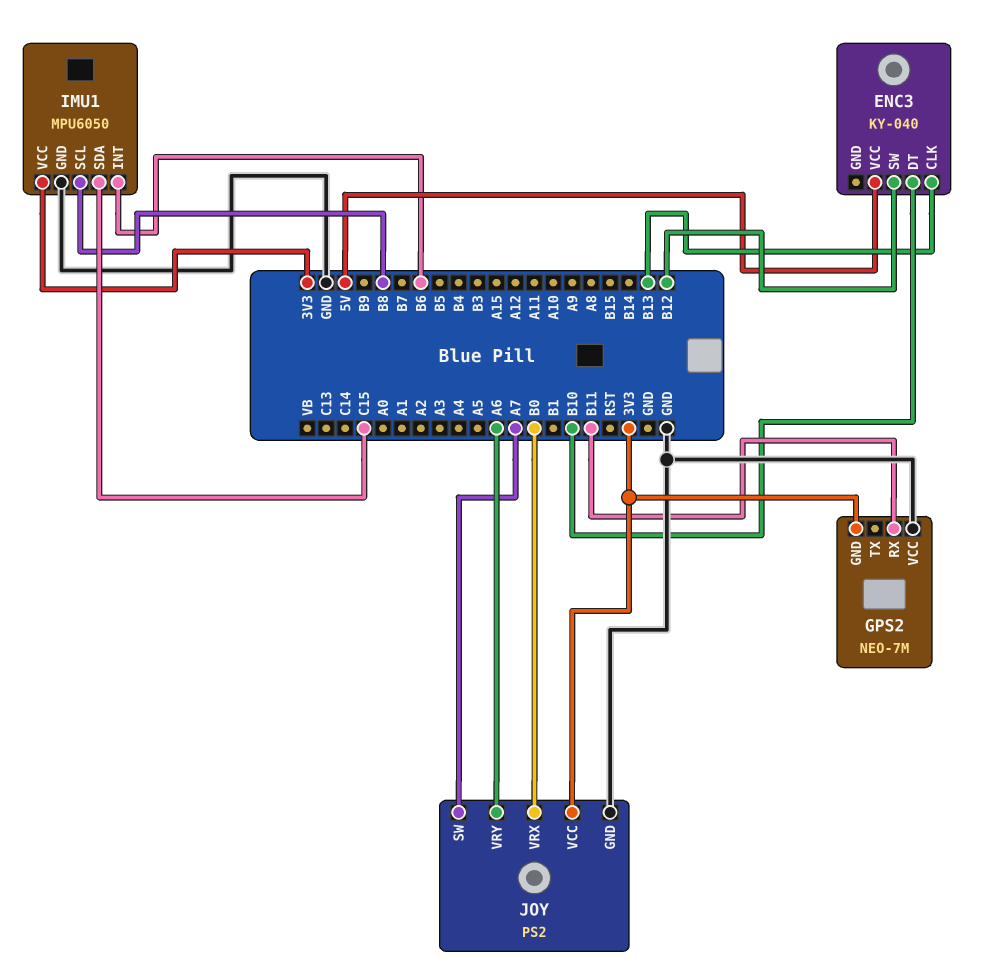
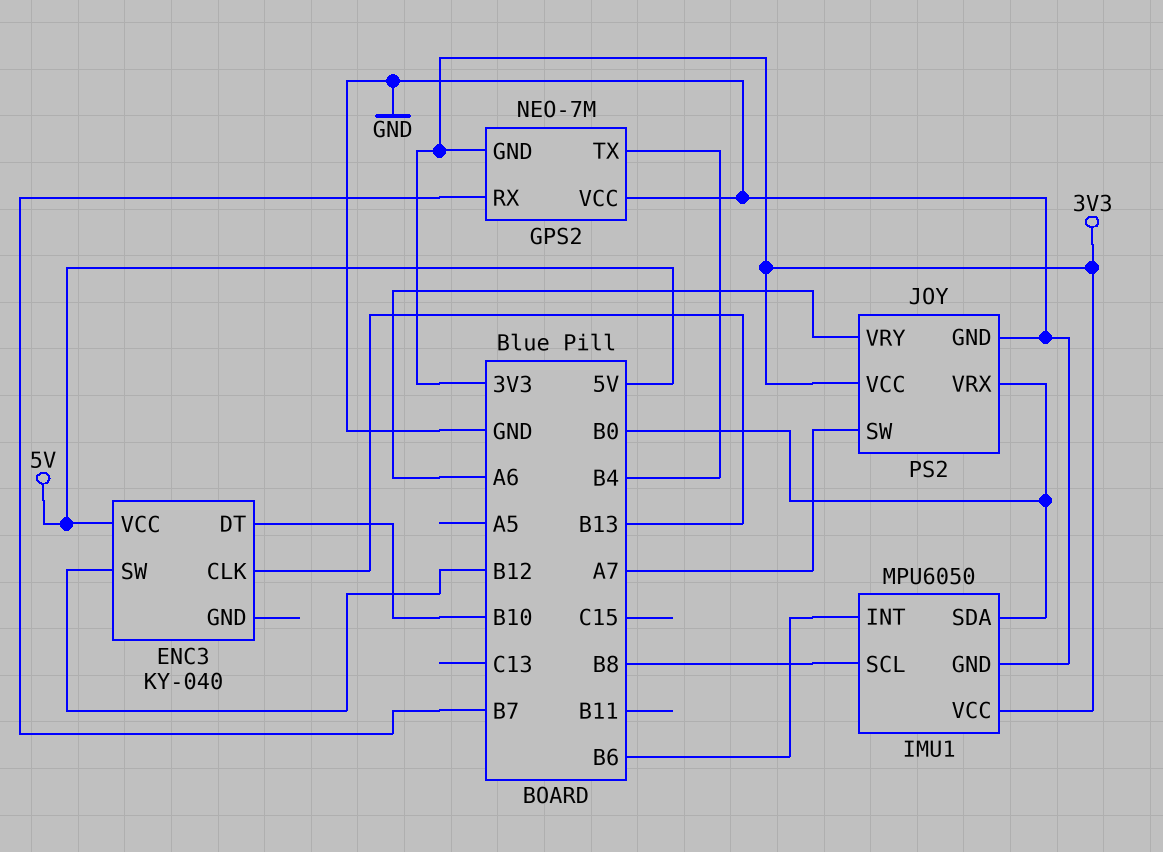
GPS2 pin RX: B11 -> B7
GPS2 pin TX: none -> B4
IMU1 pin SDA: C15 -> B0

